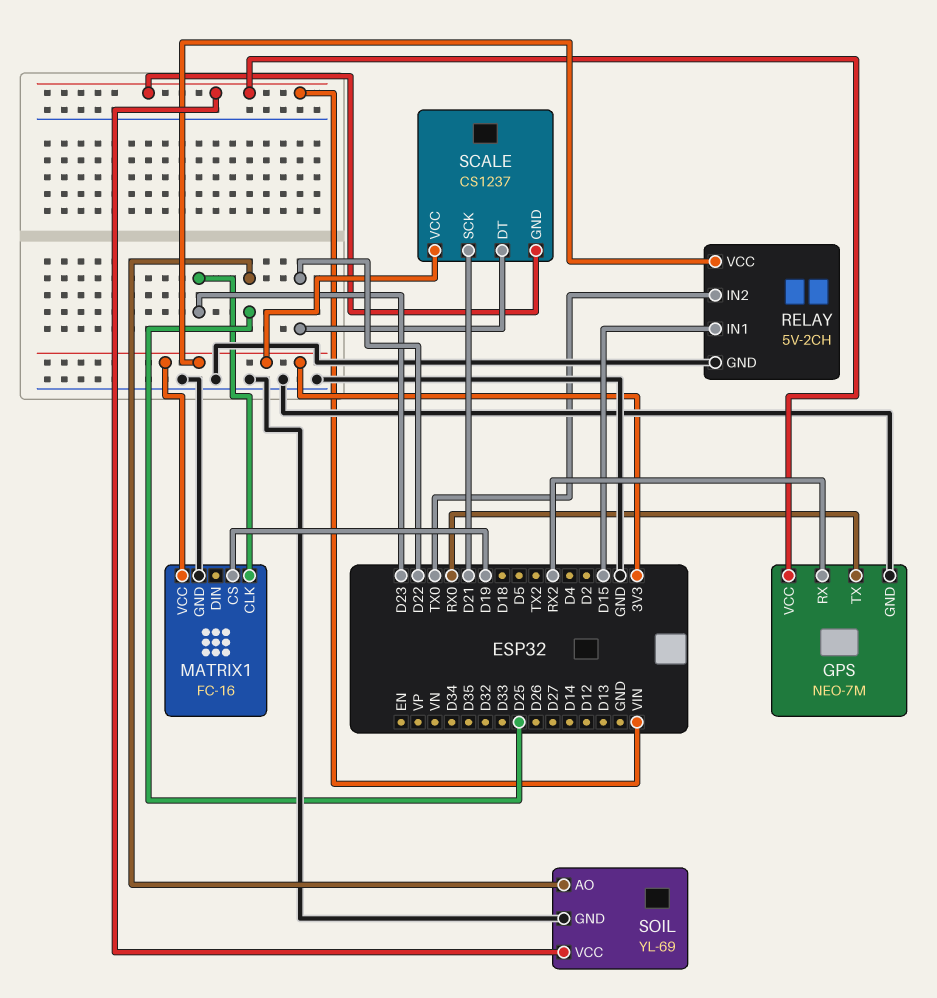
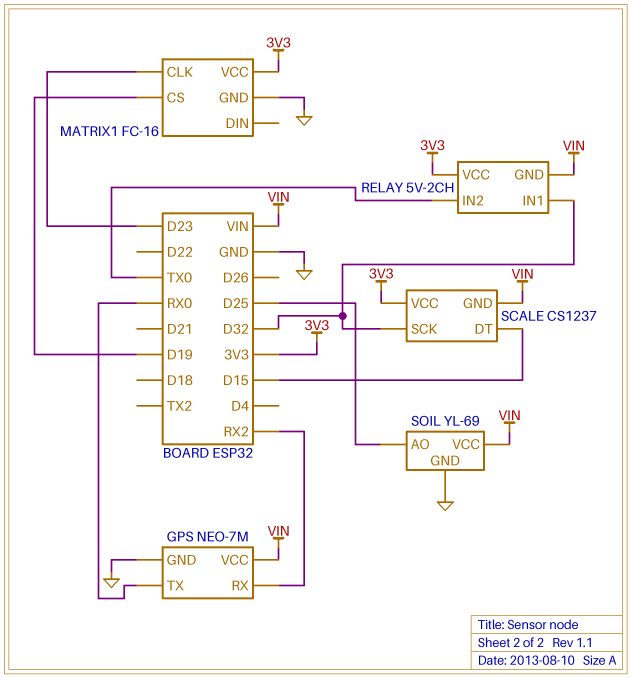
RELAY pin GND: GND -> VIN
RELAY pin IN1: D15 -> D32
SCALE pin DT: D22 -> D15
SCALE pin SCK: D21 -> D32

